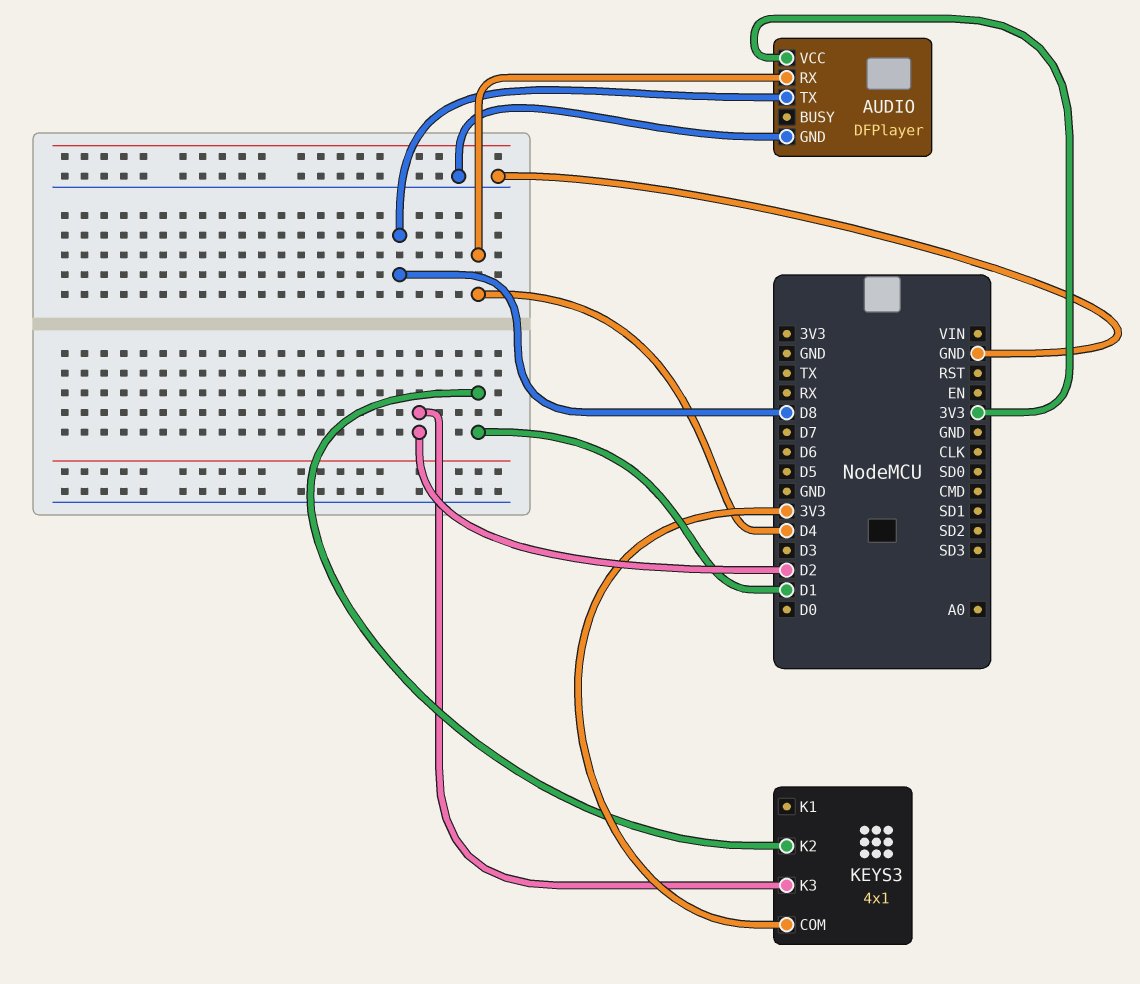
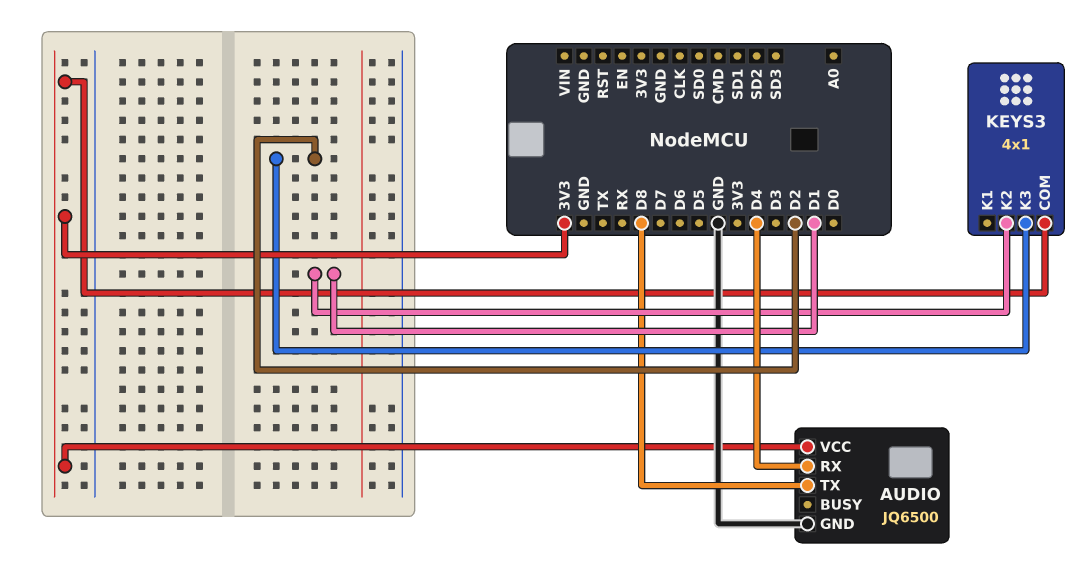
AUDIO: DFPlayer -> JQ6500

